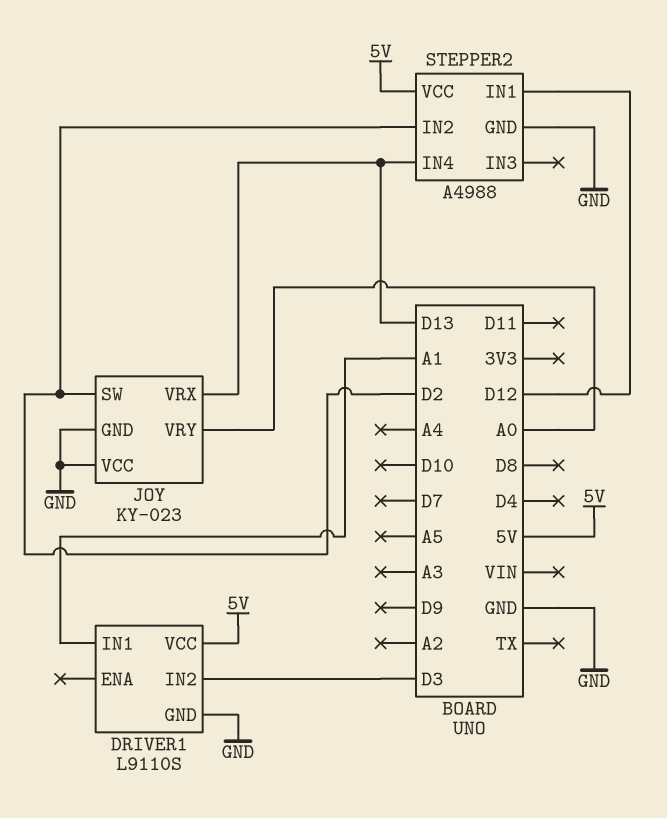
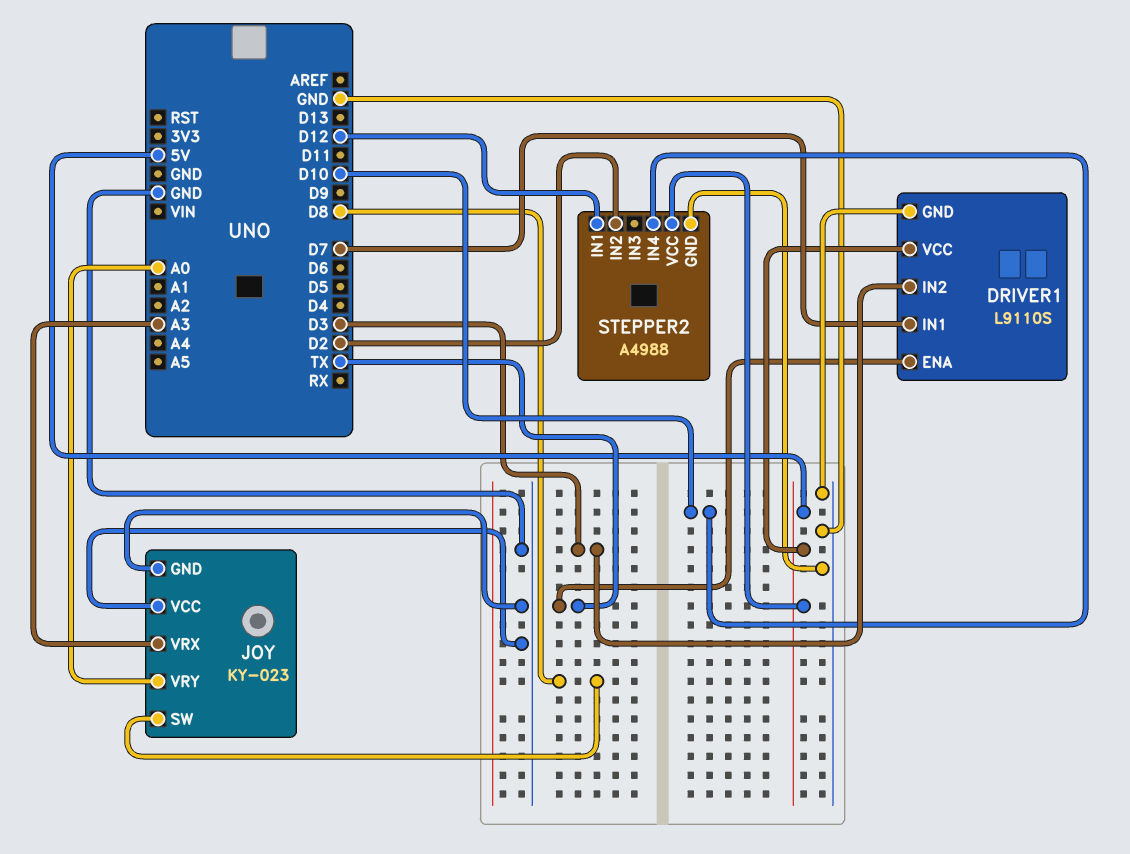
DRIVER1 pin ENA: none -> TX
DRIVER1 pin IN1: A1 -> D7
JOY pin SW: D2 -> D8
JOY pin VRX: D13 -> A3
STEPPER2 pin IN4: D13 -> D10

